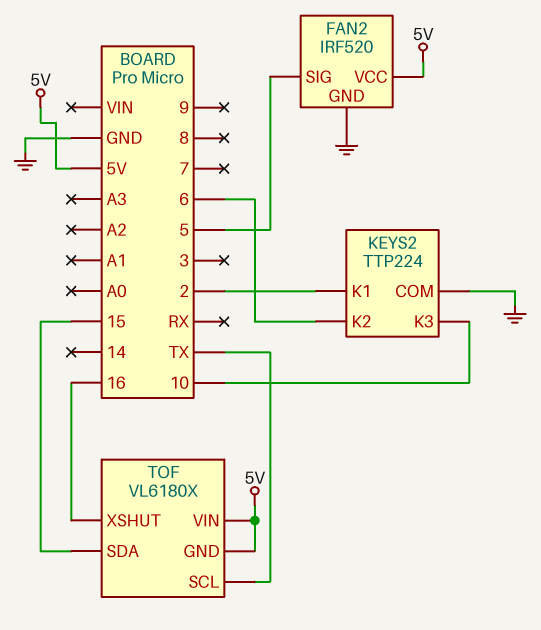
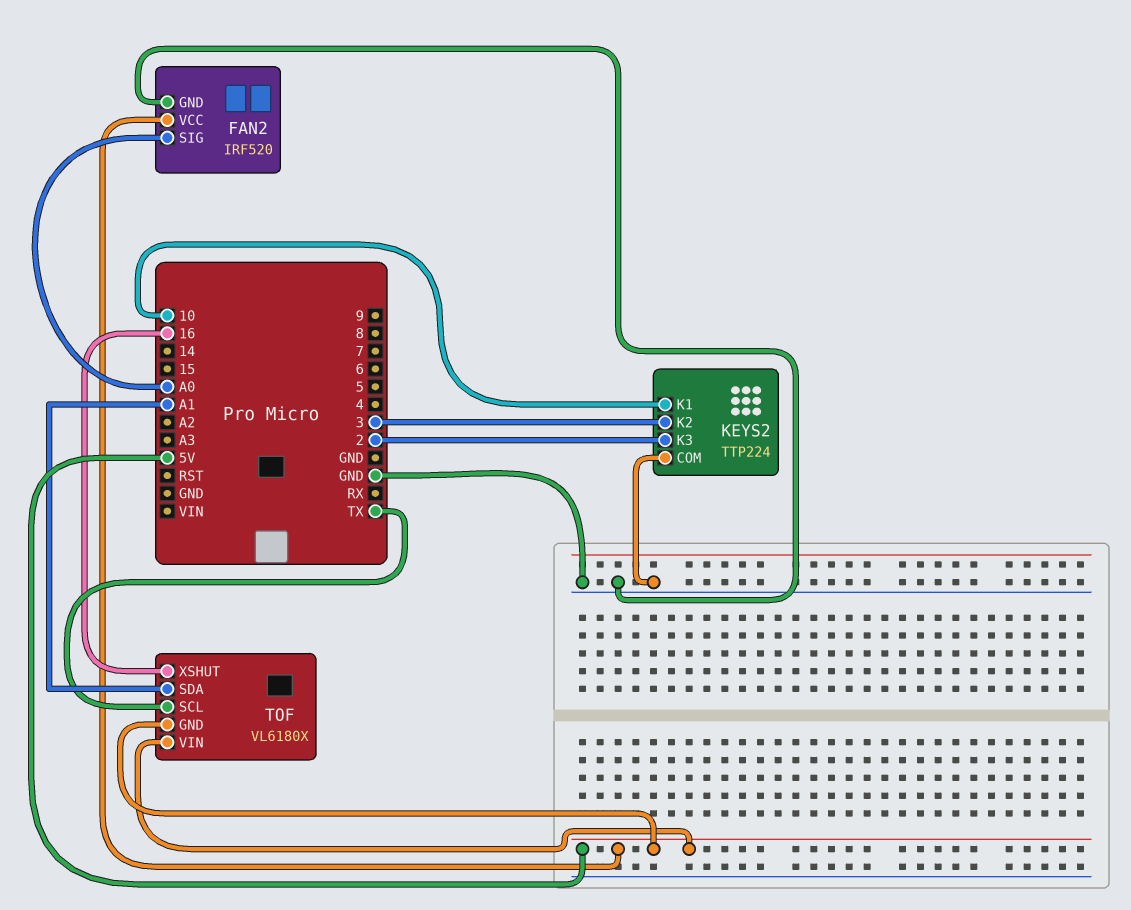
FAN2 pin SIG: 5 -> A0
KEYS2 pin K1: 2 -> 10
KEYS2 pin K2: 6 -> 3
KEYS2 pin K3: 10 -> 2
TOF pin SDA: 15 -> A1

